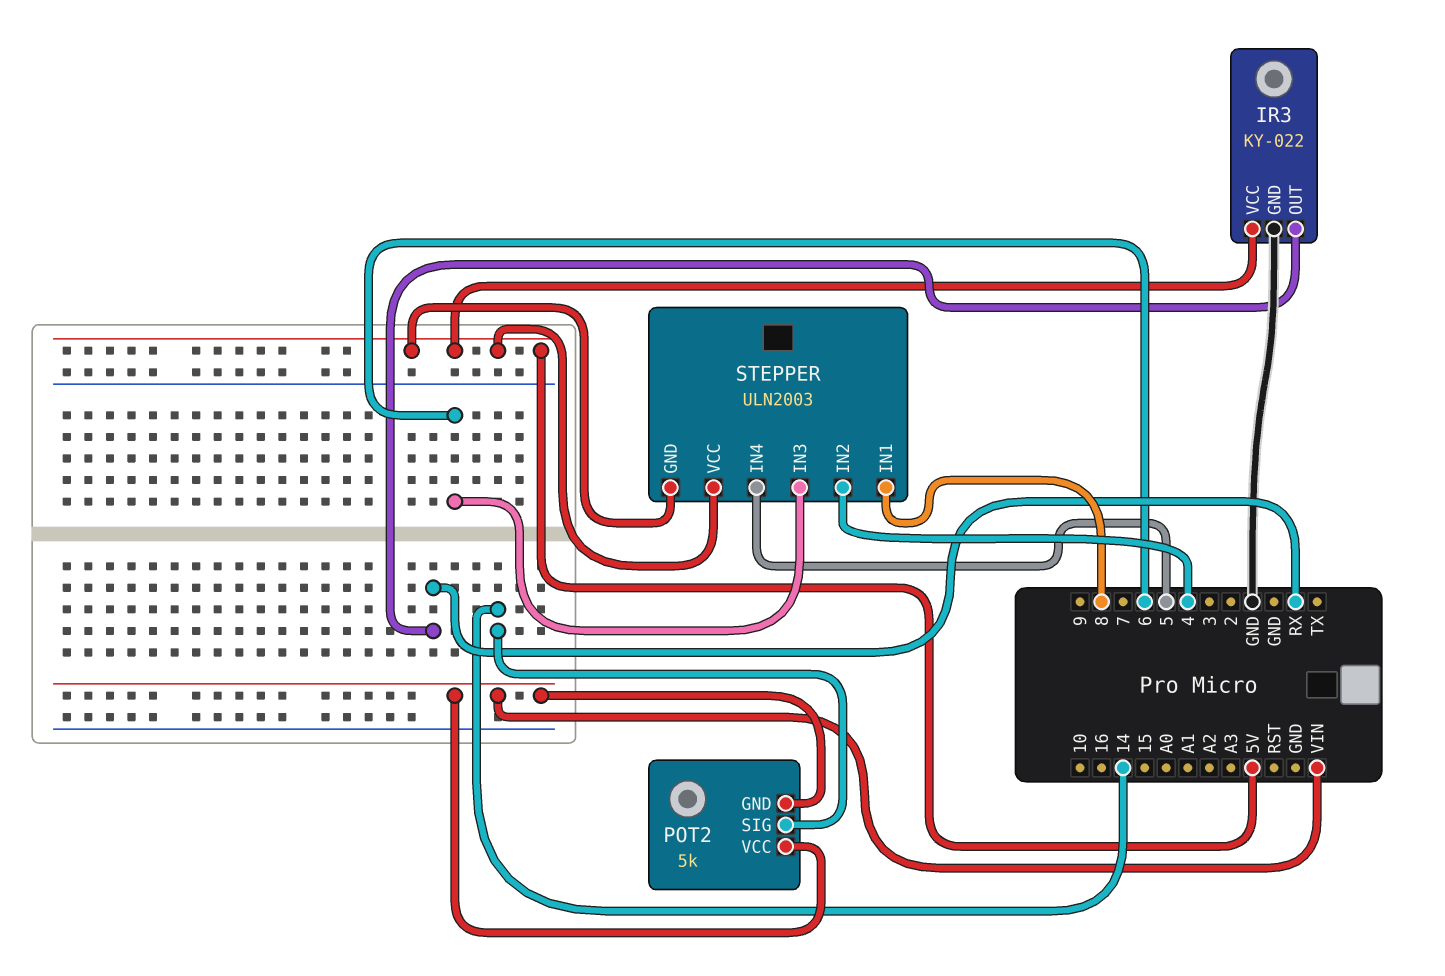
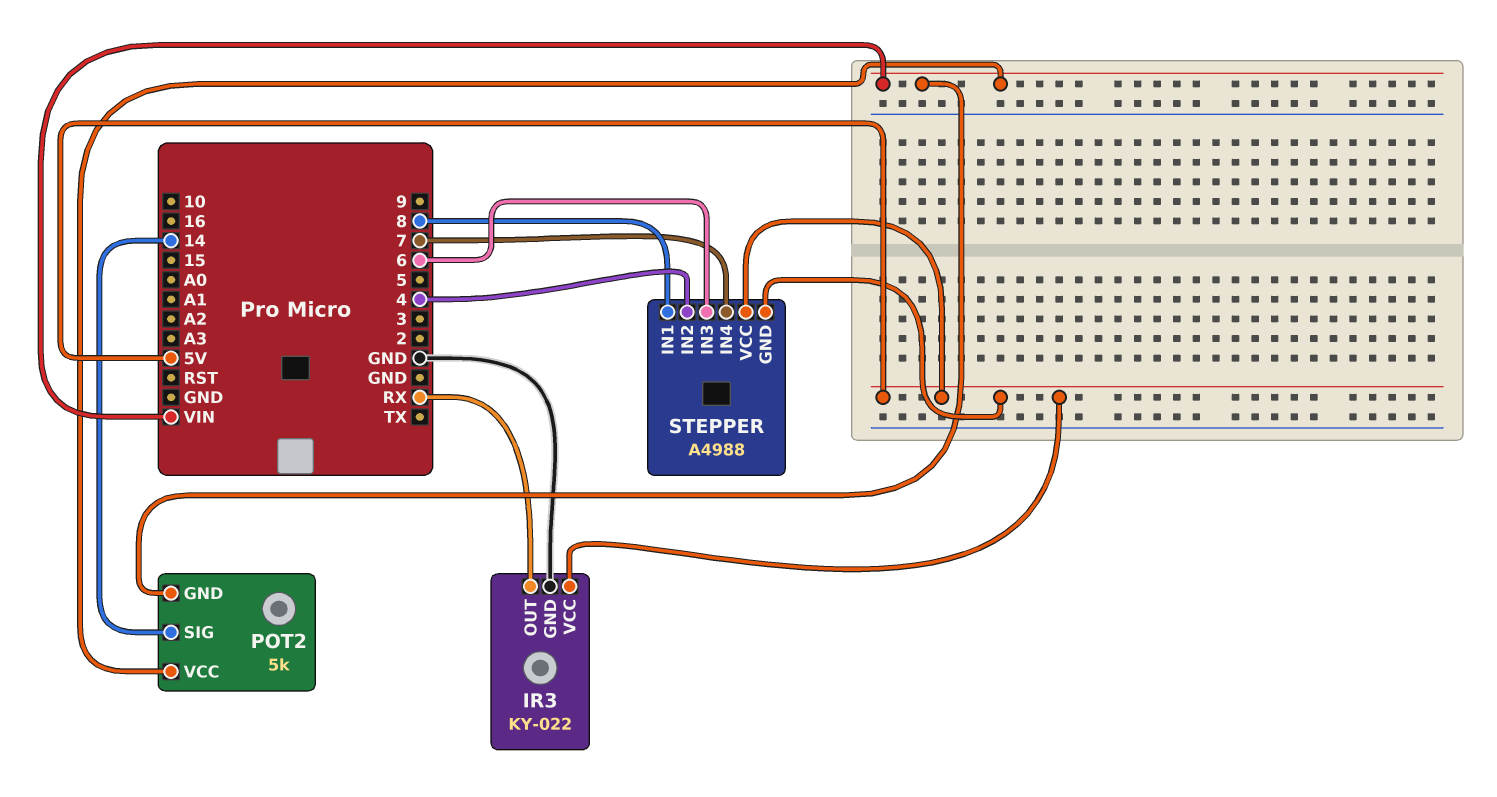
STEPPER: ULN2003 -> A4988
STEPPER pin IN4: 5 -> 7

